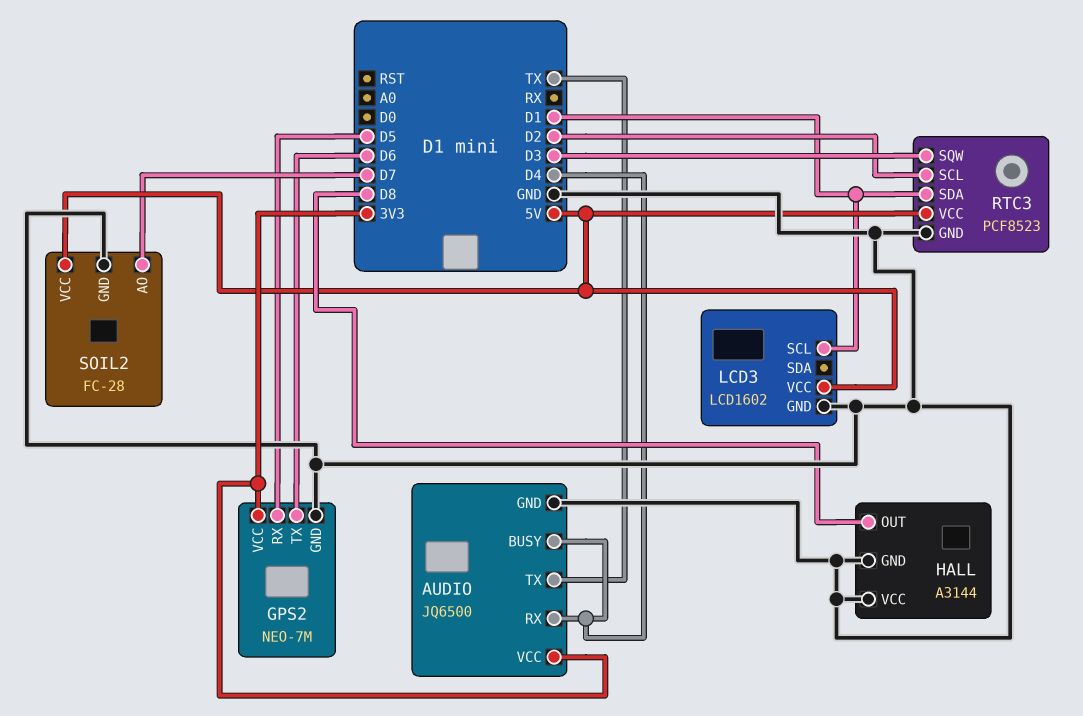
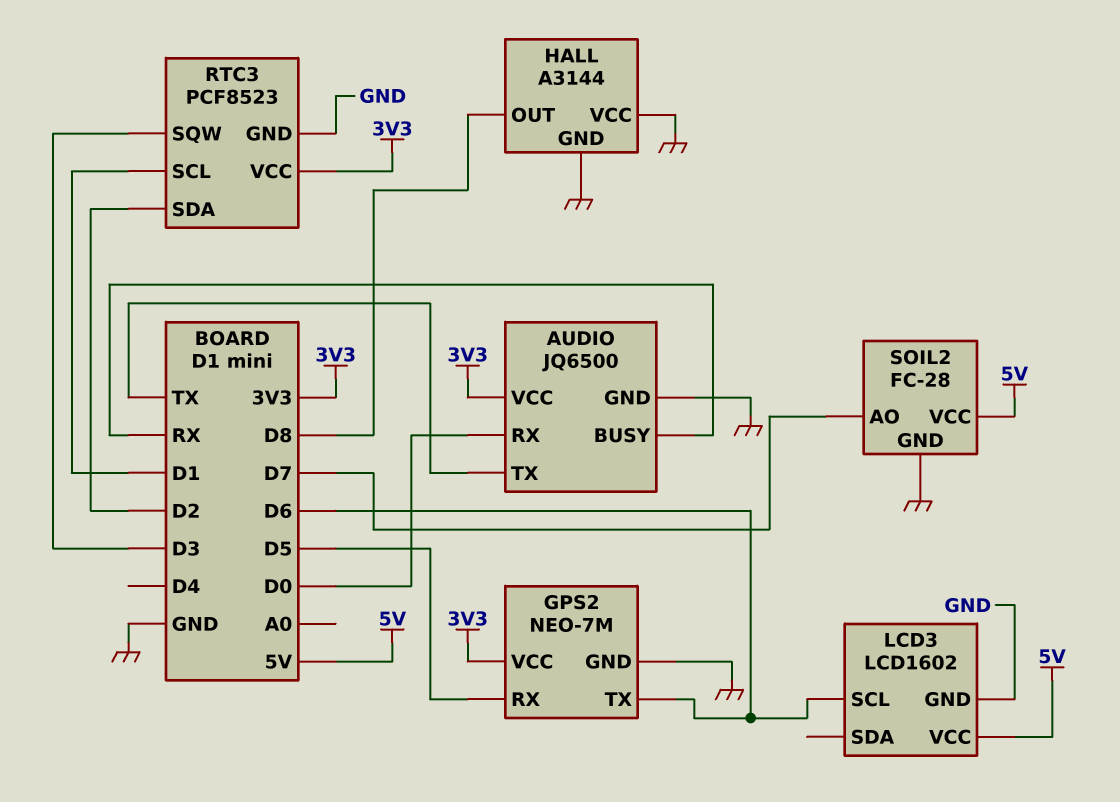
AUDIO pin BUSY: D4 -> RX
AUDIO pin RX: D4 -> D0
LCD3 pin SCL: D1 -> D6
RTC3 pin SCL: D2 -> D1
RTC3 pin SDA: D1 -> D2
RTC3 pin VCC: 5V -> 3V3

